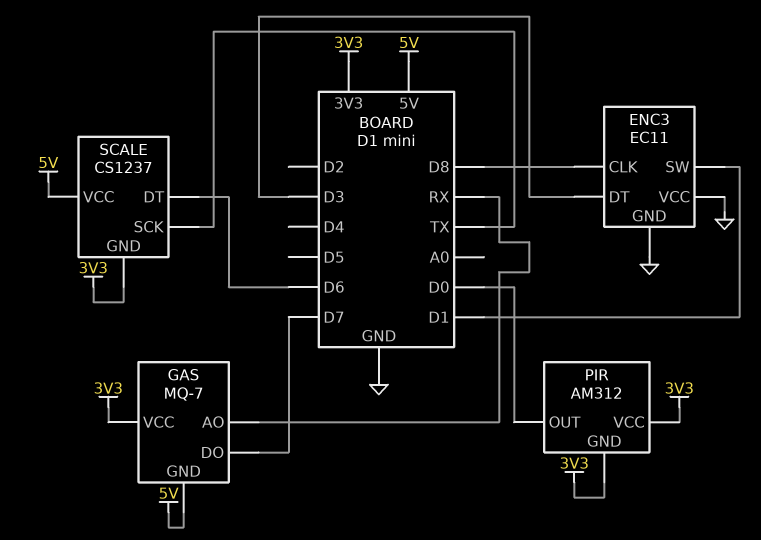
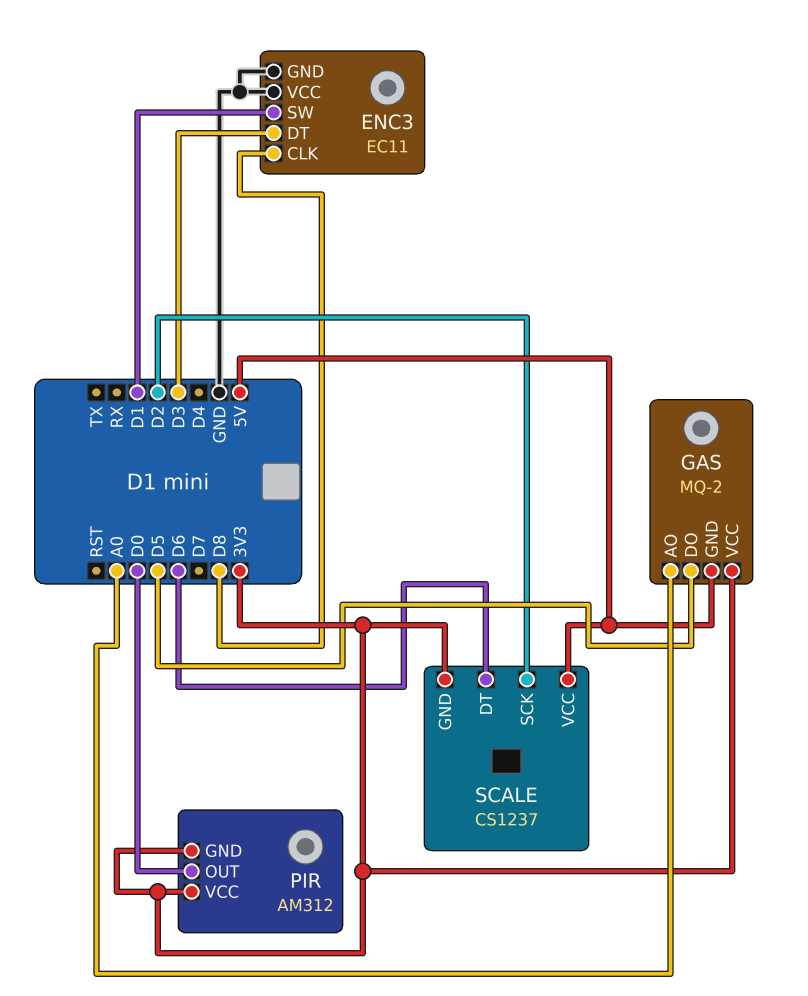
GAS: MQ-7 -> MQ-2
GAS pin AO: RX -> A0
GAS pin DO: D7 -> D5
SCALE pin SCK: TX -> D2

